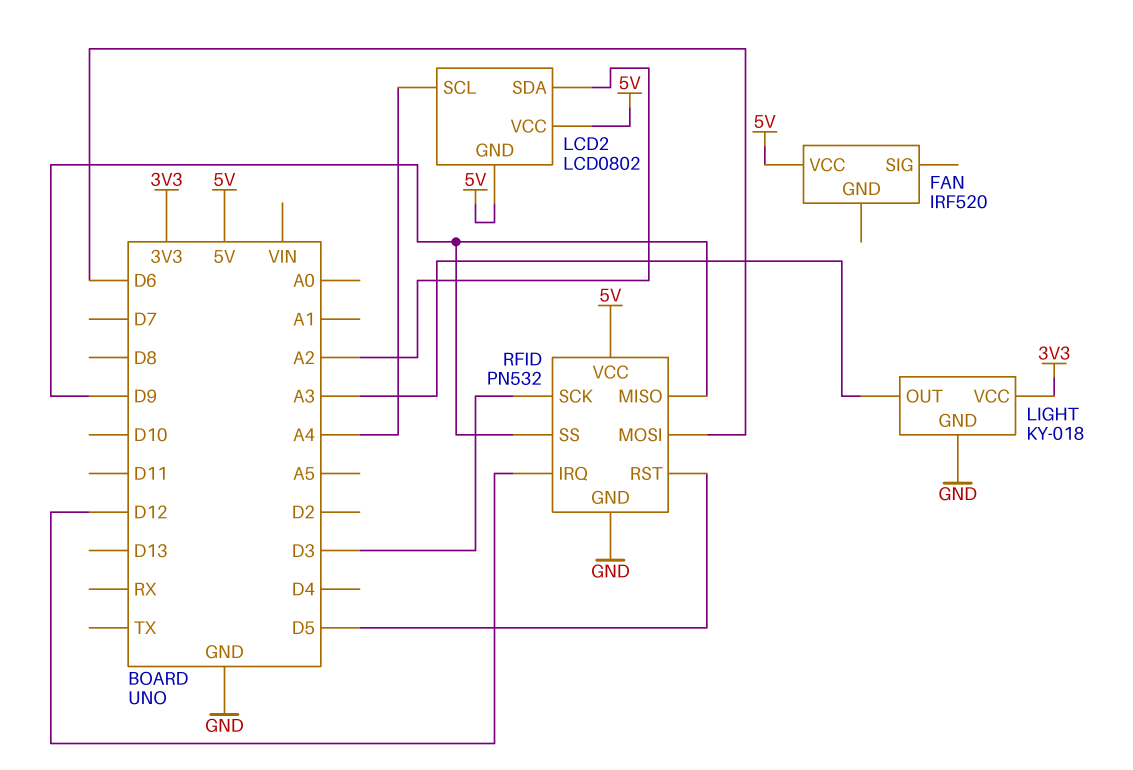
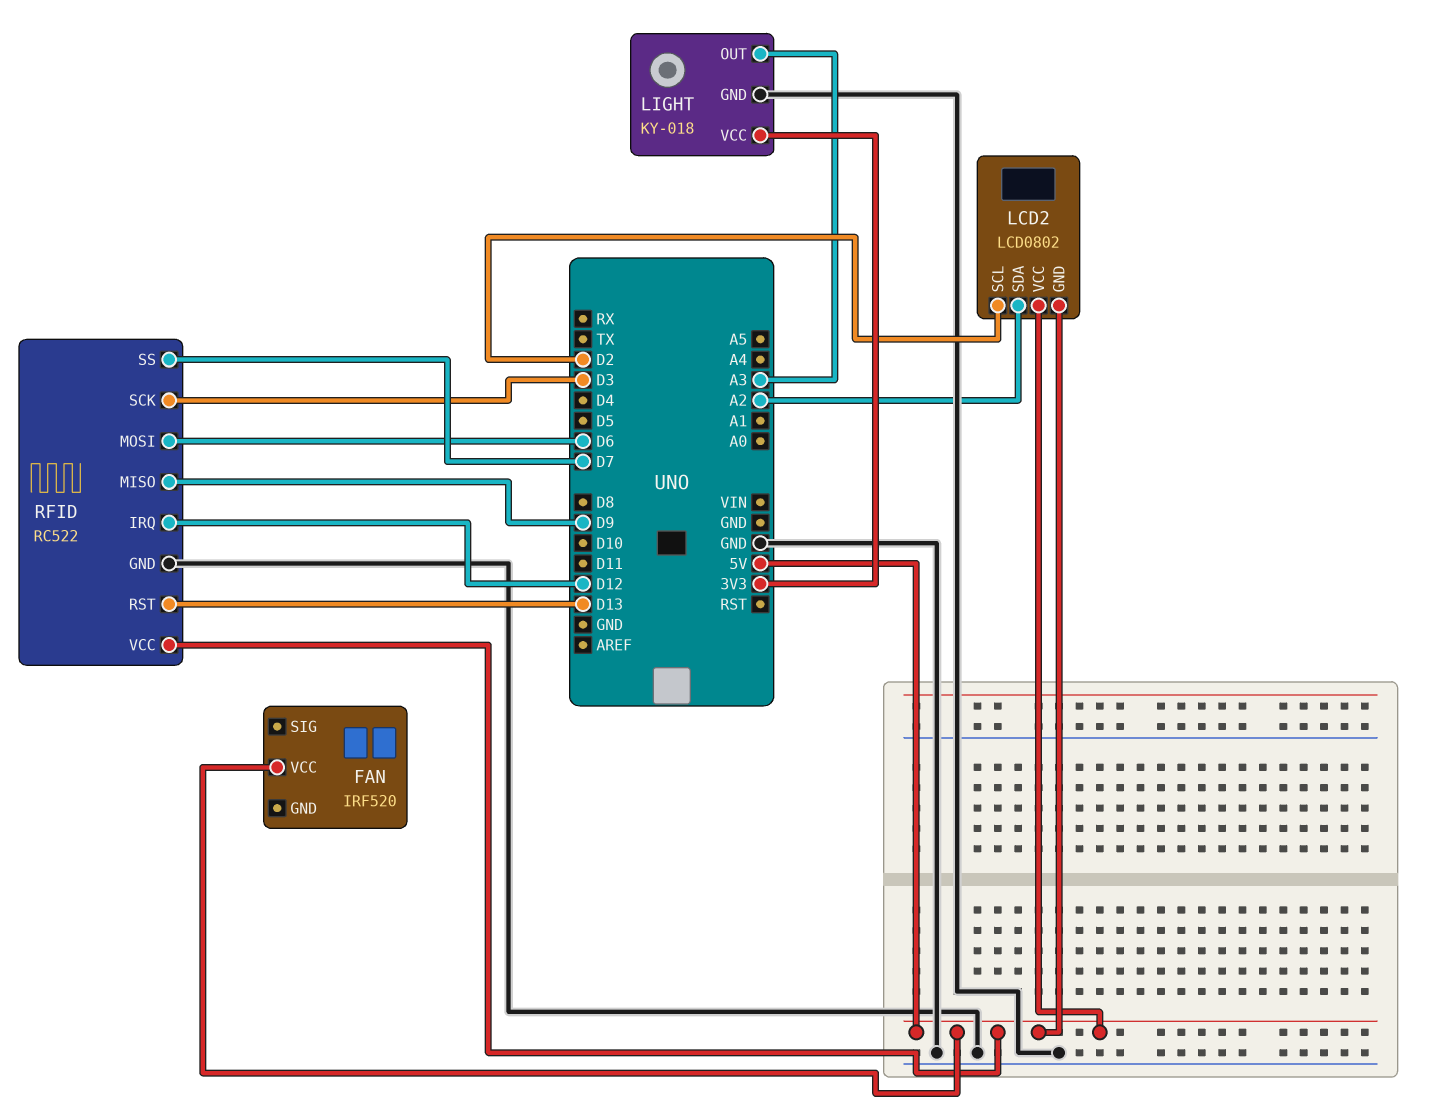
LCD2 pin SCL: A4 -> D2
RFID: PN532 -> RC522
RFID pin RST: D5 -> D13
RFID pin SS: D9 -> D7

